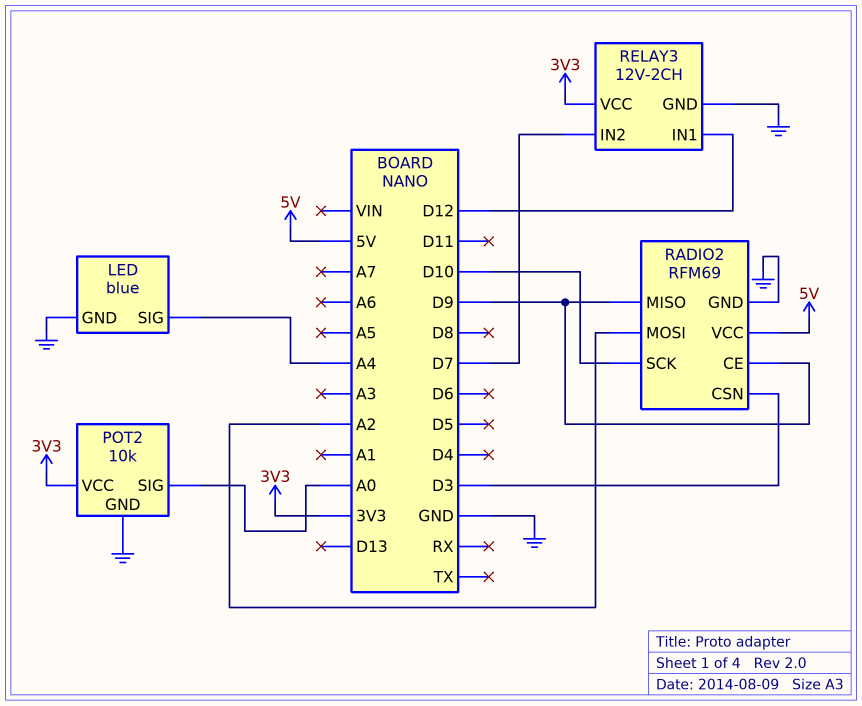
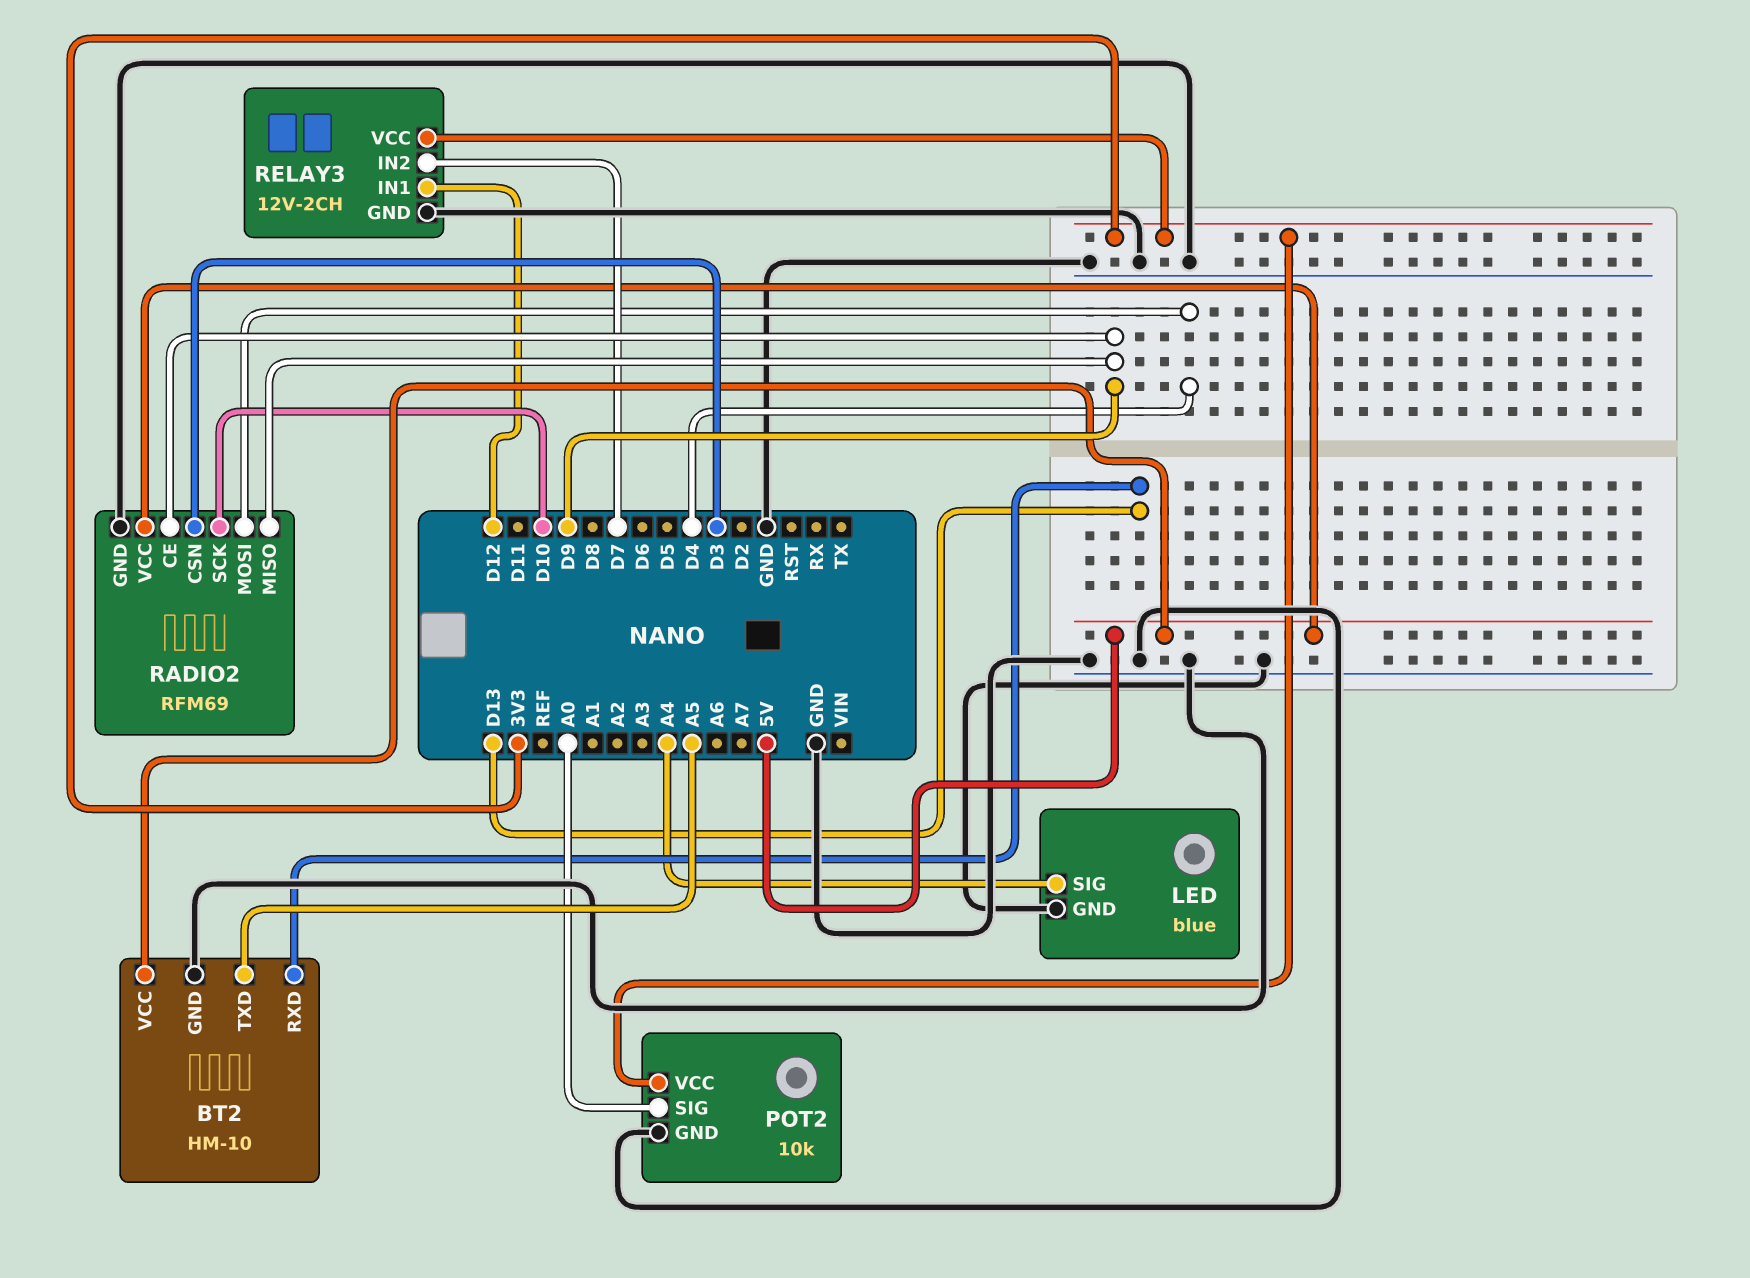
BT2: none -> HM-10
BT2 pin GND: none -> GND
BT2 pin RXD: none -> D13
BT2 pin TXD: none -> A5
BT2 pin VCC: none -> 5V
RADIO2 pin MOSI: A2 -> D4

